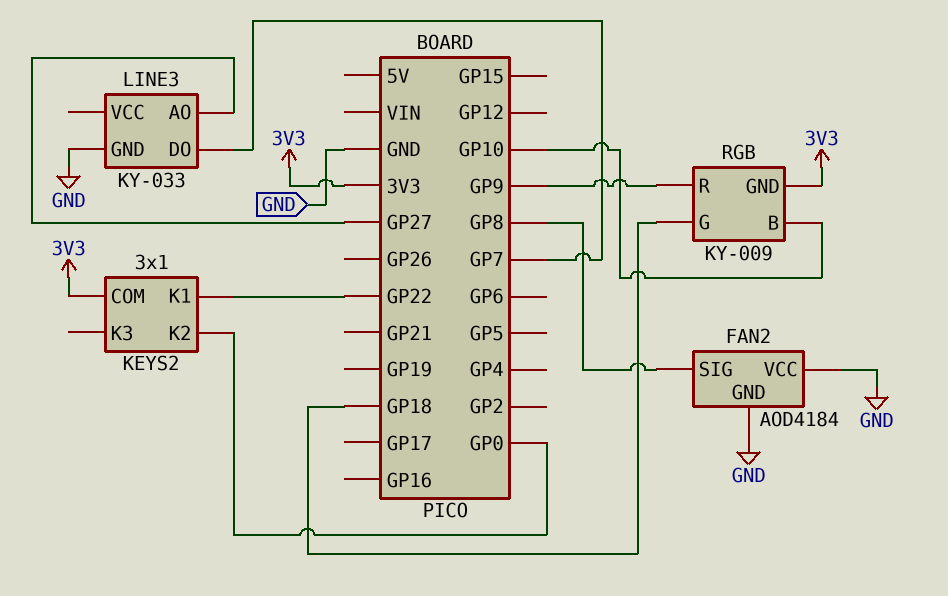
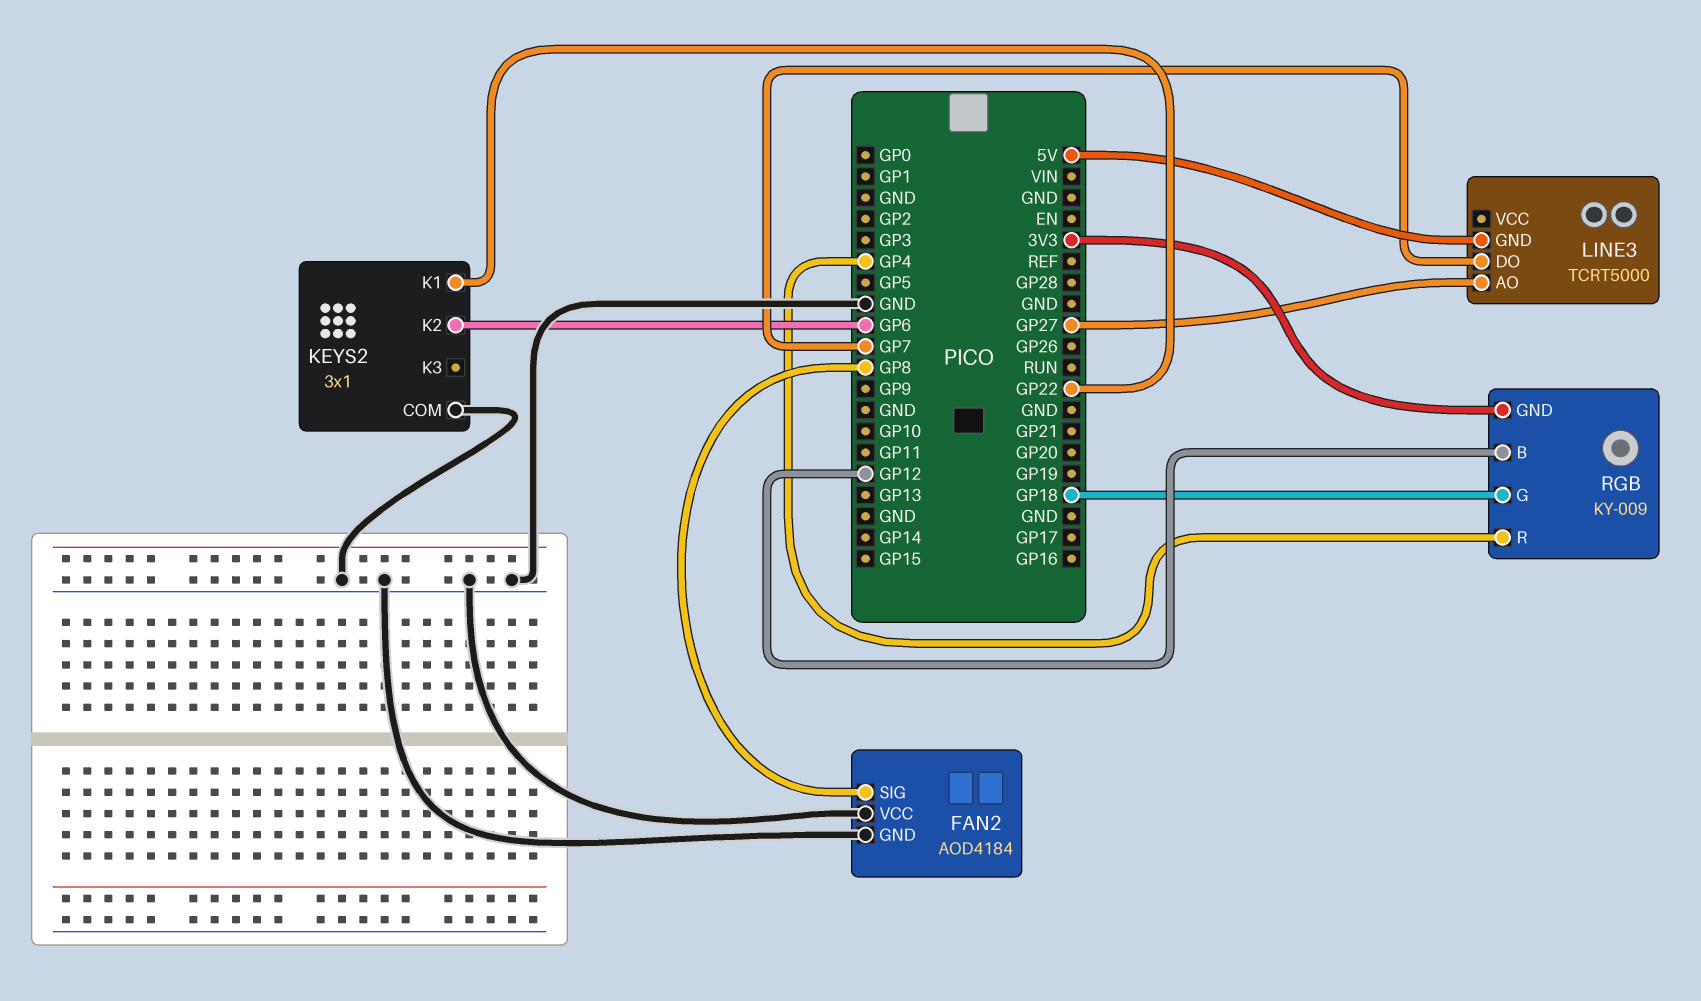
KEYS2 pin COM: 3V3 -> GND
KEYS2 pin K2: GP0 -> GP6
LINE3: KY-033 -> TCRT5000
LINE3 pin GND: GND -> 5V
RGB pin B: GP10 -> GP12
RGB pin R: GP9 -> GP4

